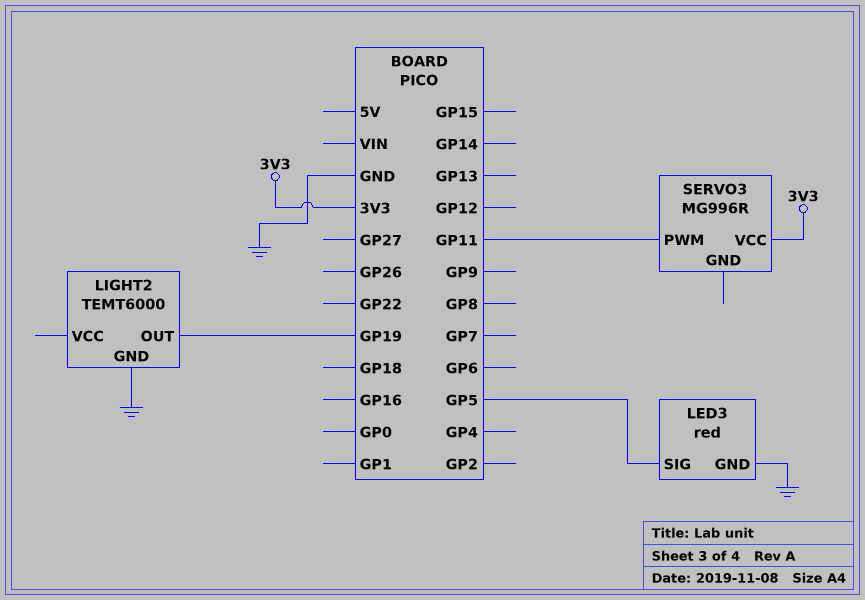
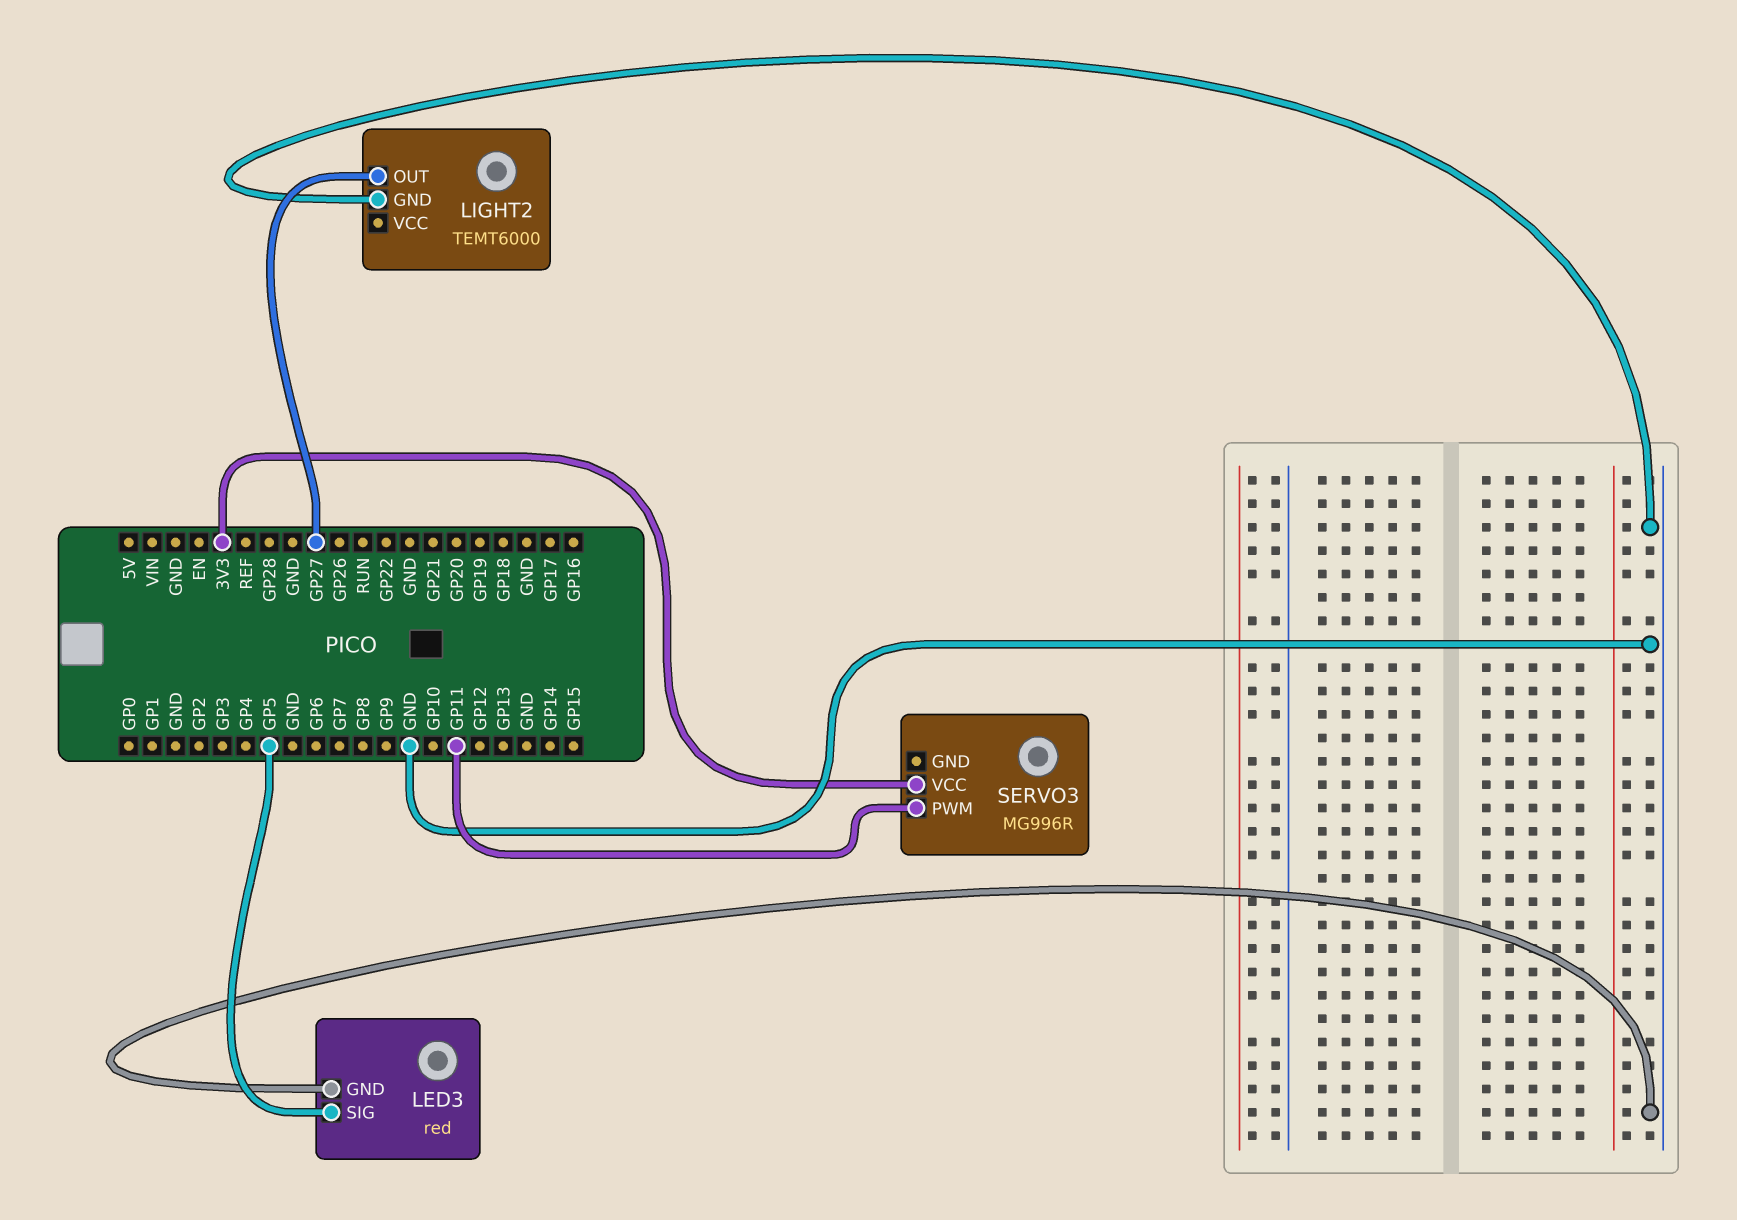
LIGHT2 pin OUT: GP19 -> GP27

